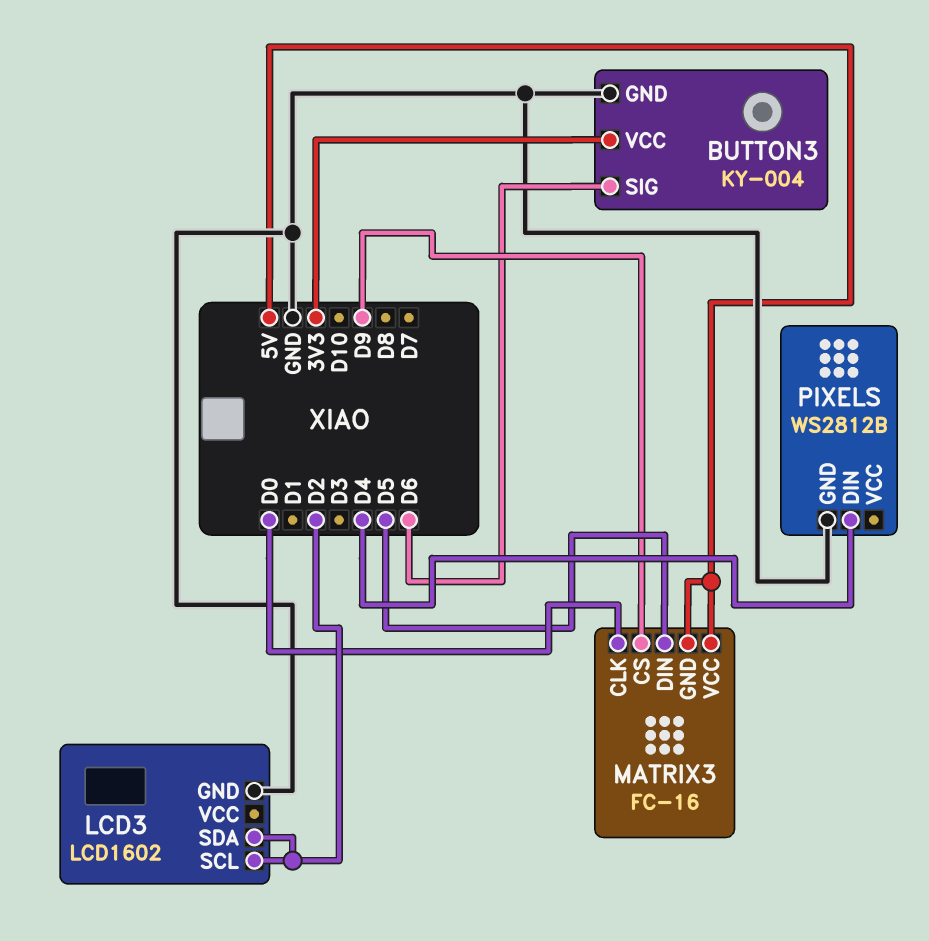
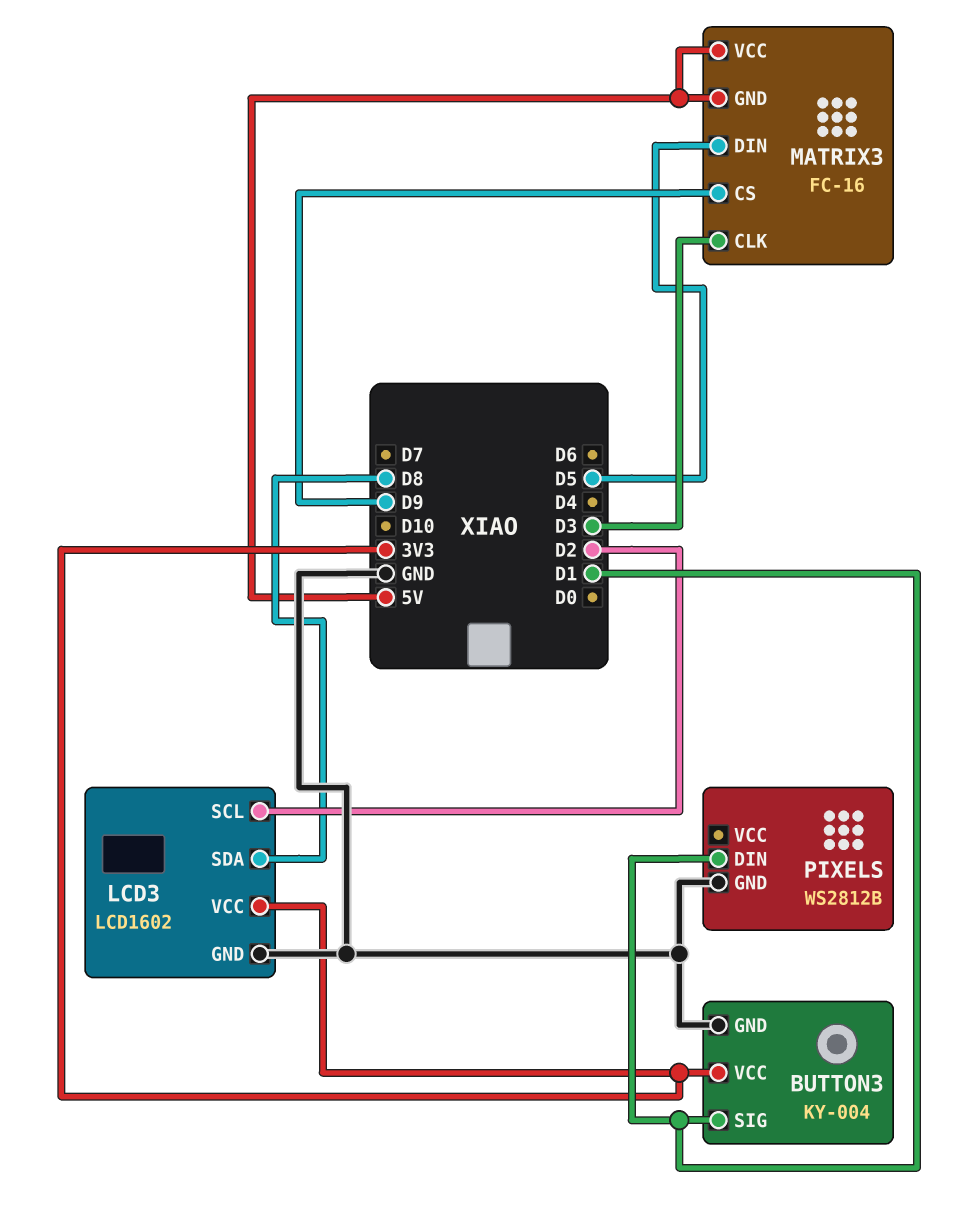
BUTTON3 pin SIG: D6 -> D1
LCD3 pin SDA: D2 -> D8
LCD3 pin VCC: none -> 3V3
MATRIX3 pin CLK: D0 -> D3
PIXELS pin DIN: D4 -> D1

